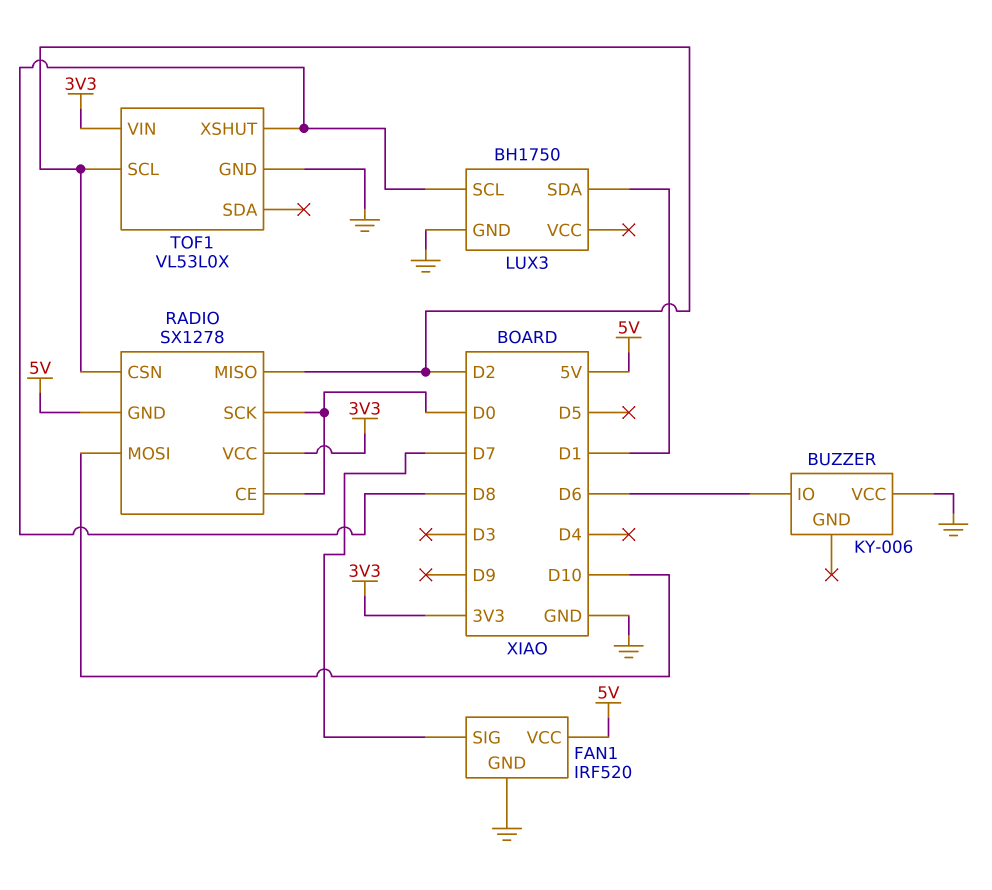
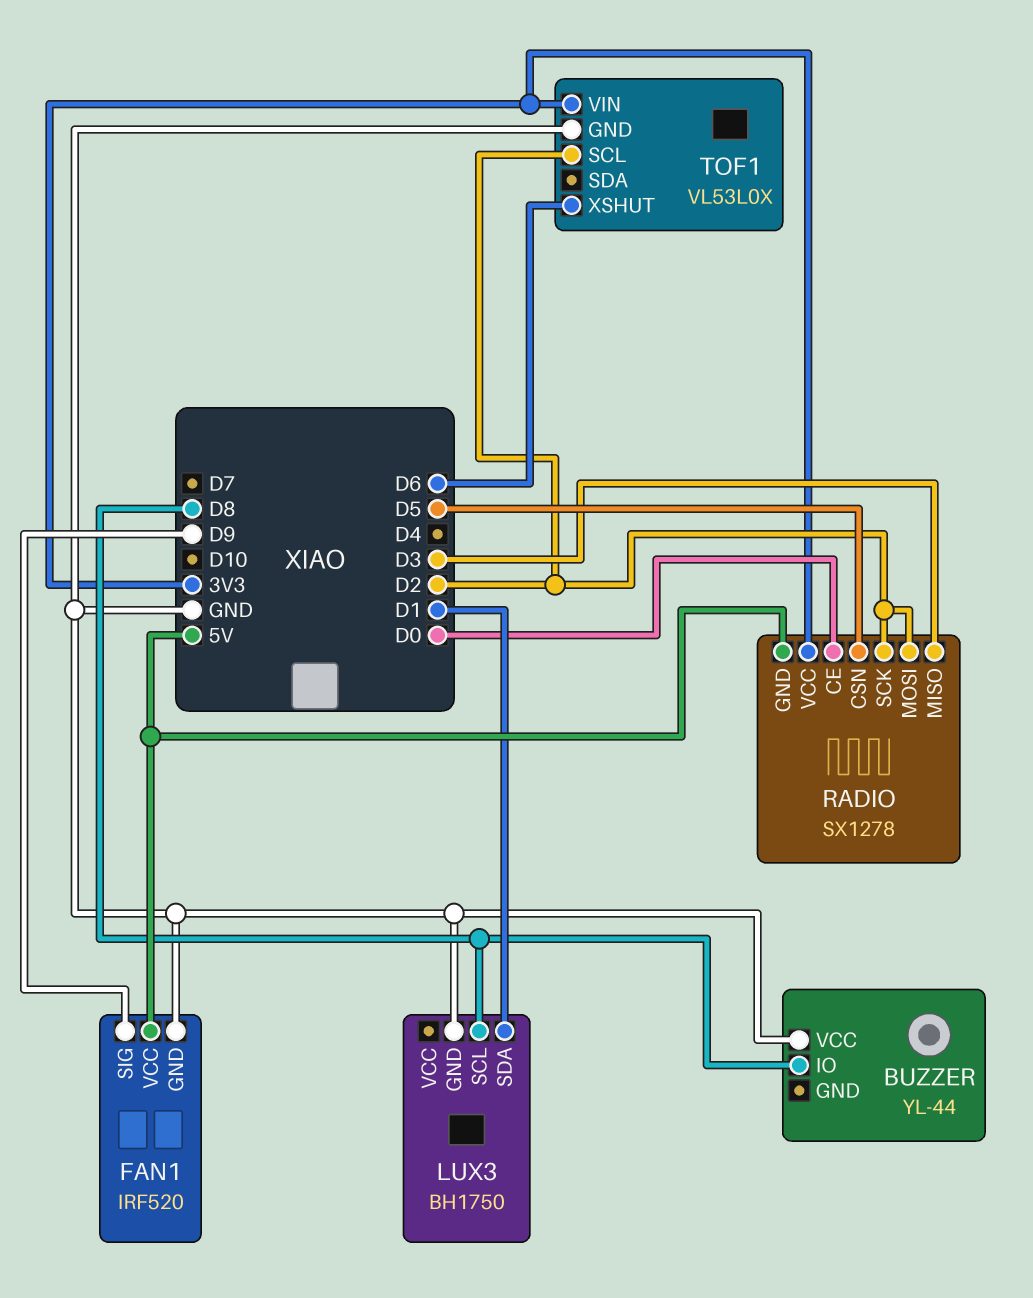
BUZZER: KY-006 -> YL-44
BUZZER pin IO: D6 -> D8
FAN1 pin SIG: D7 -> D9
RADIO pin CSN: D2 -> D5
RADIO pin MISO: D2 -> D3
RADIO pin MOSI: D10 -> D2
RADIO pin SCK: D0 -> D2
TOF1 pin XSHUT: D8 -> D6

